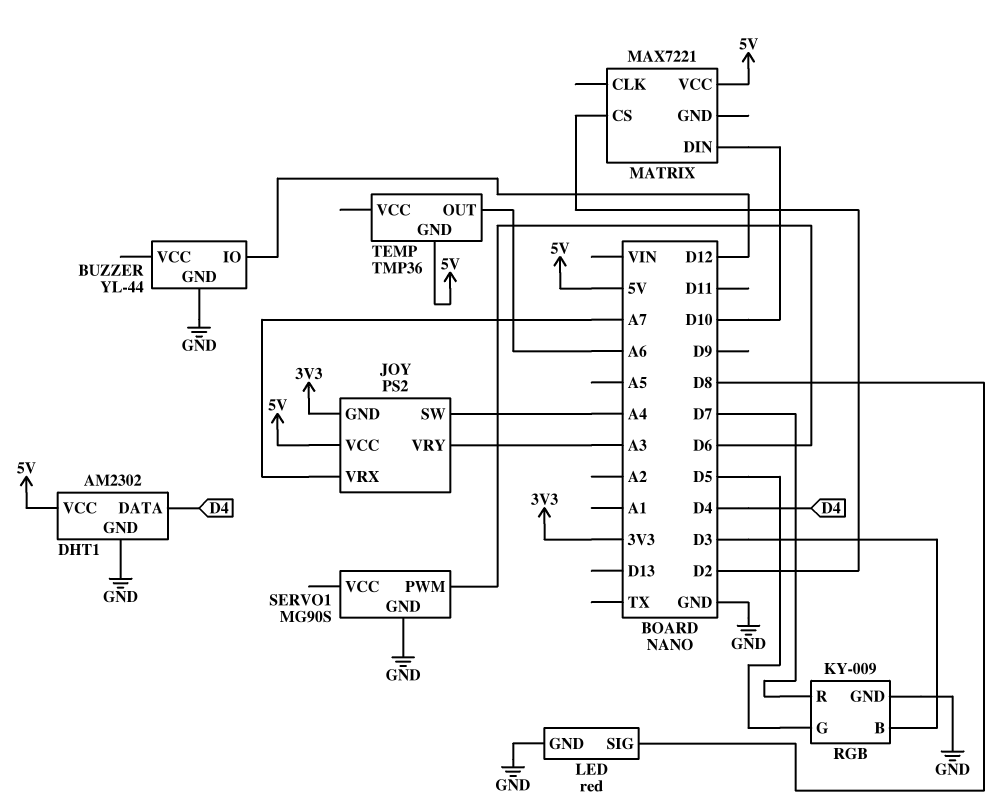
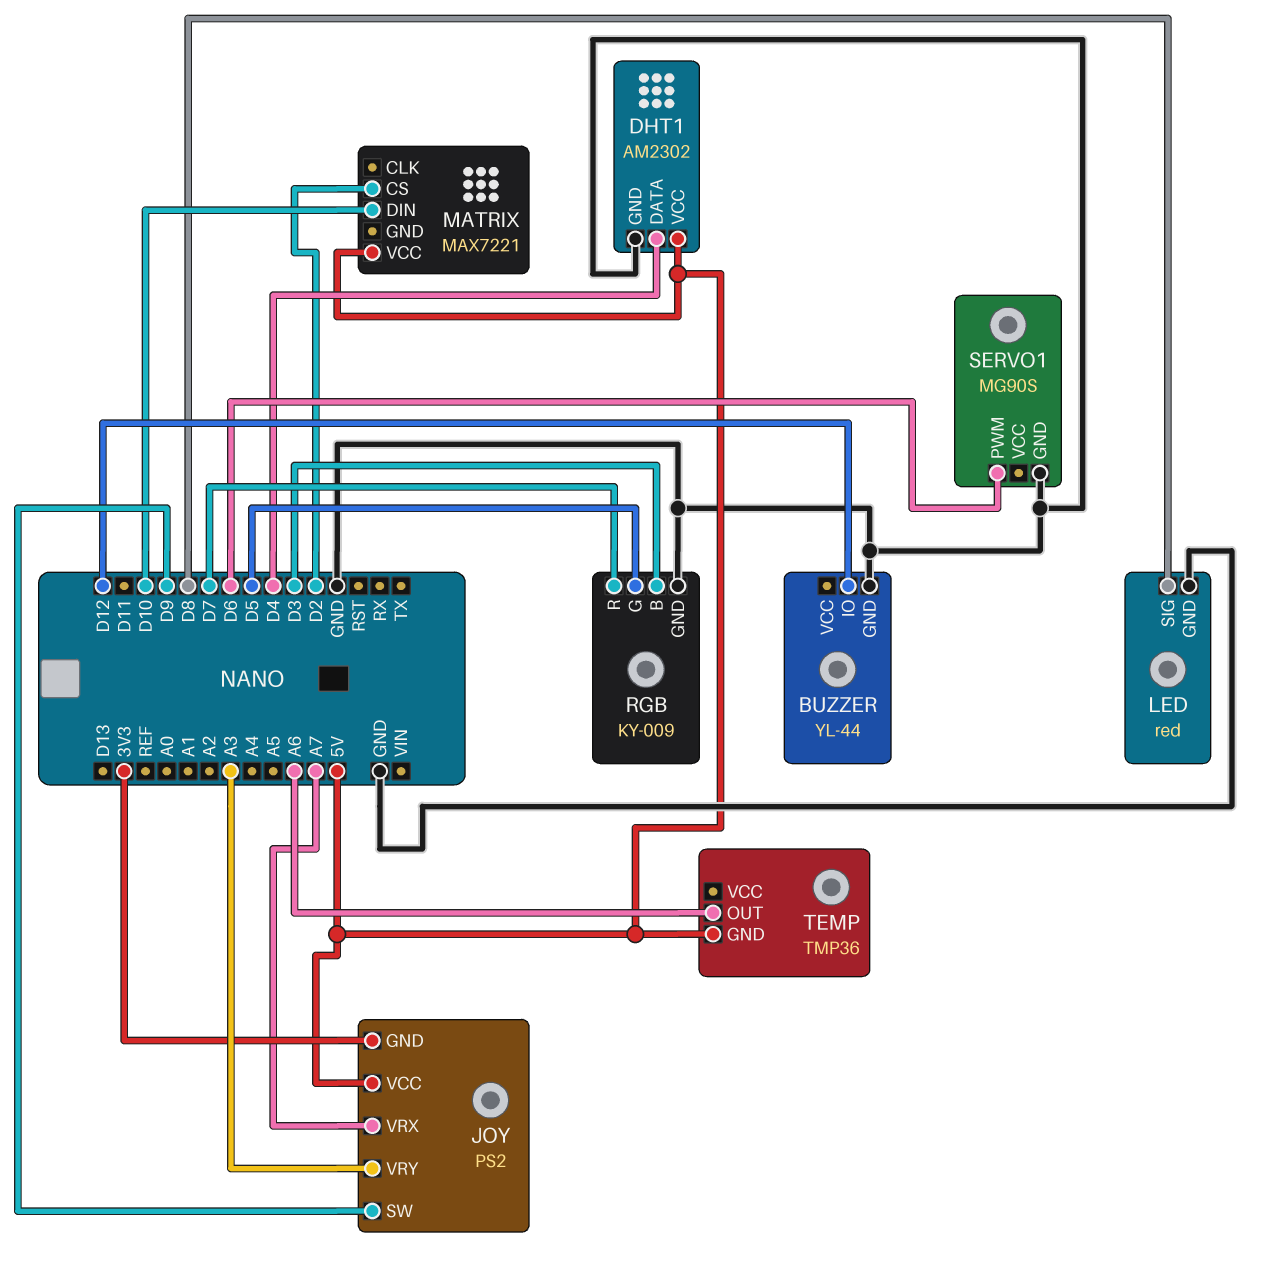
JOY pin SW: A4 -> D9

